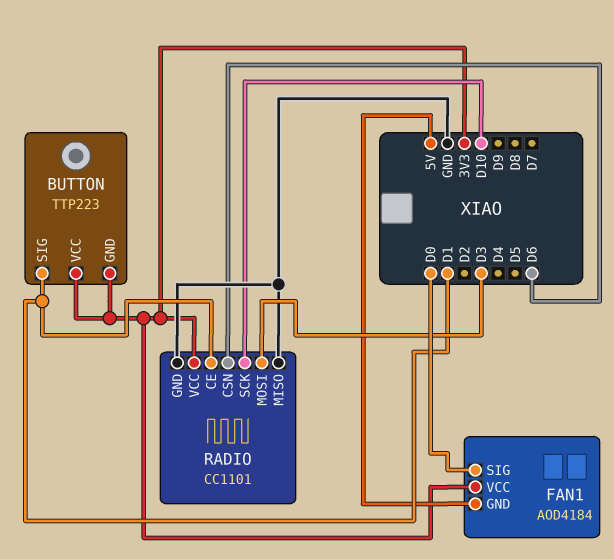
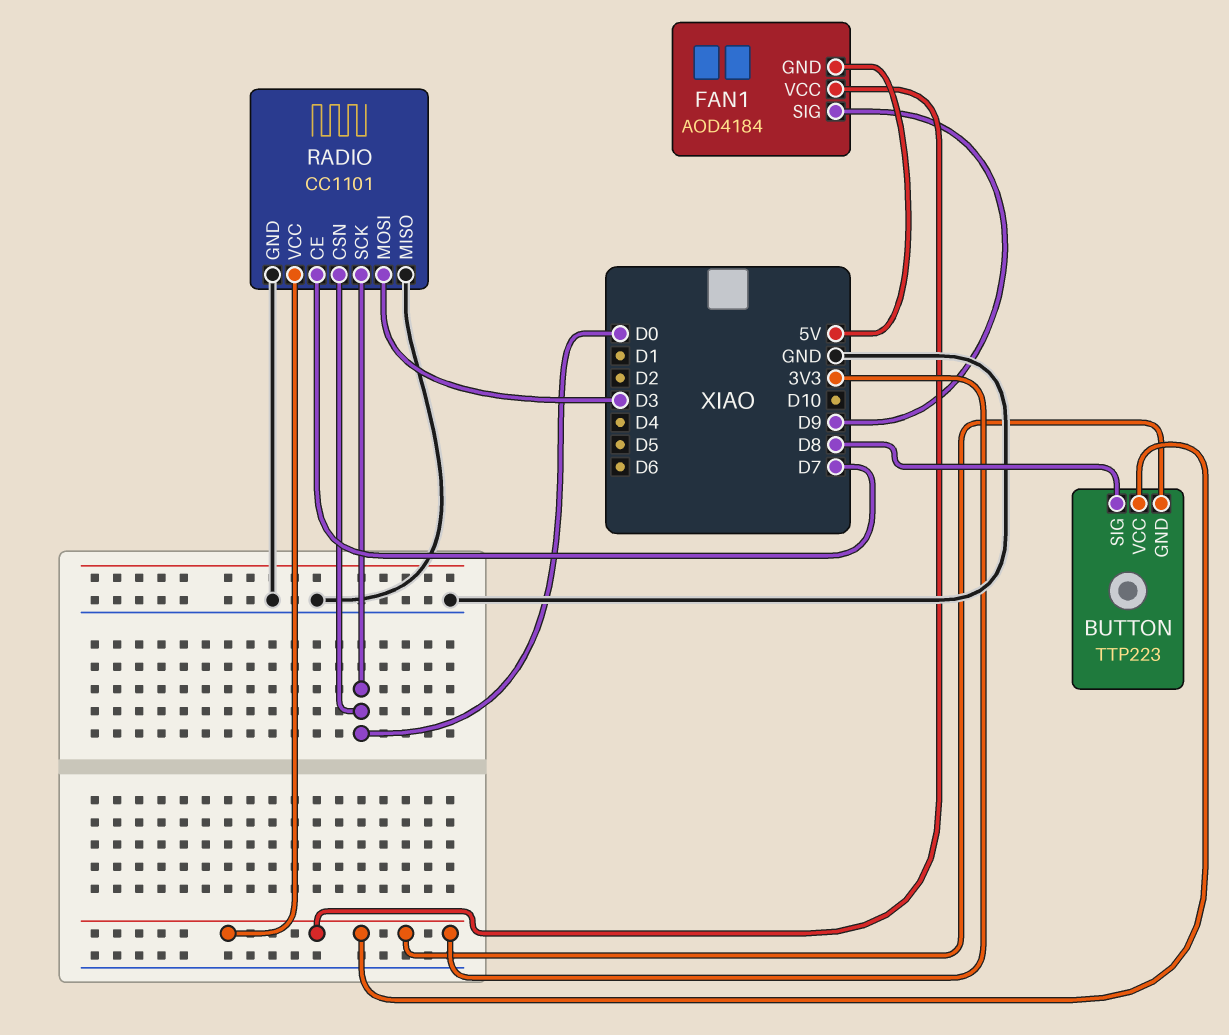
BUTTON pin SIG: D1 -> D8
FAN1 pin SIG: D0 -> D9
RADIO pin CE: D1 -> D7
RADIO pin CSN: D6 -> D0
RADIO pin SCK: D10 -> D0

